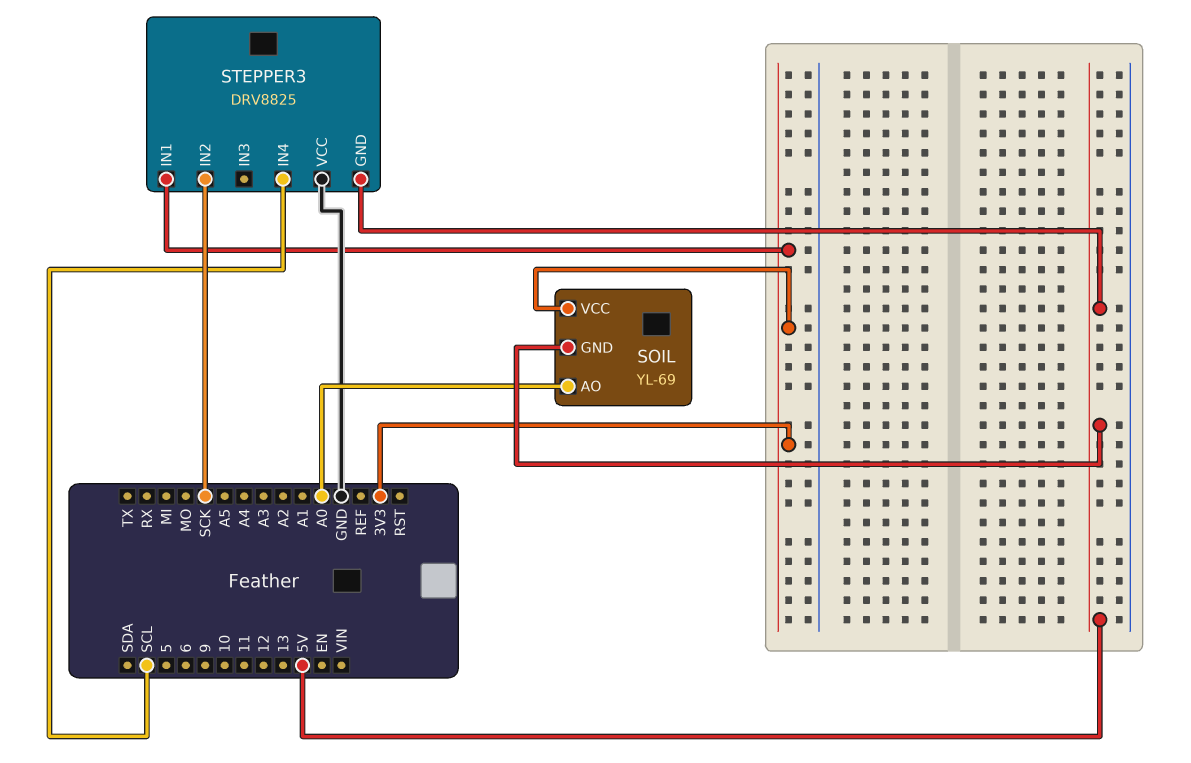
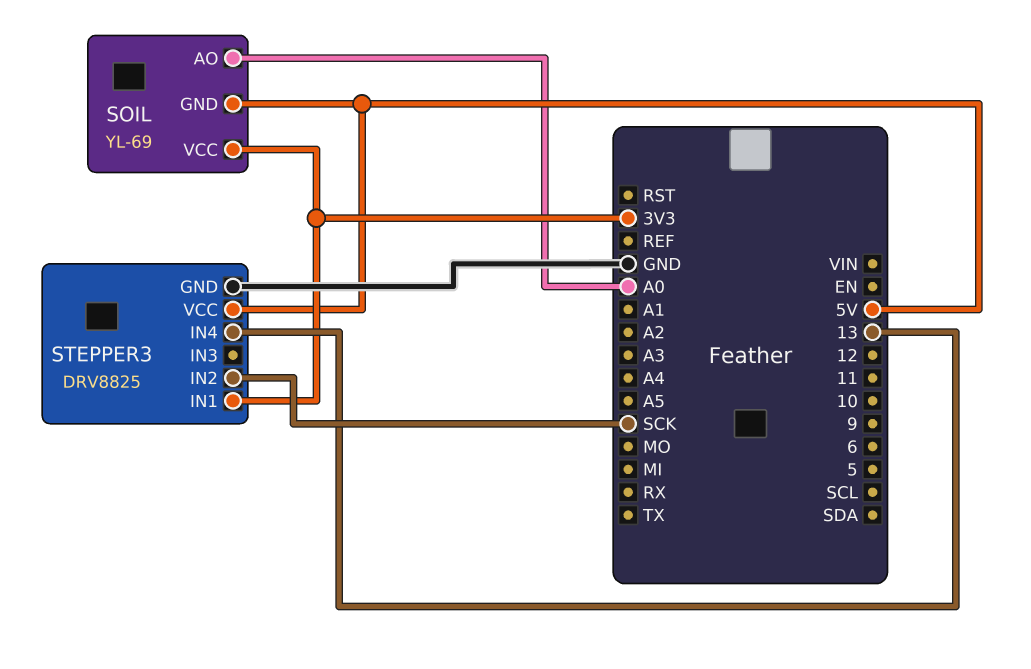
STEPPER3 pin GND: 5V -> GND
STEPPER3 pin IN4: SCL -> 13
STEPPER3 pin VCC: GND -> 5V

